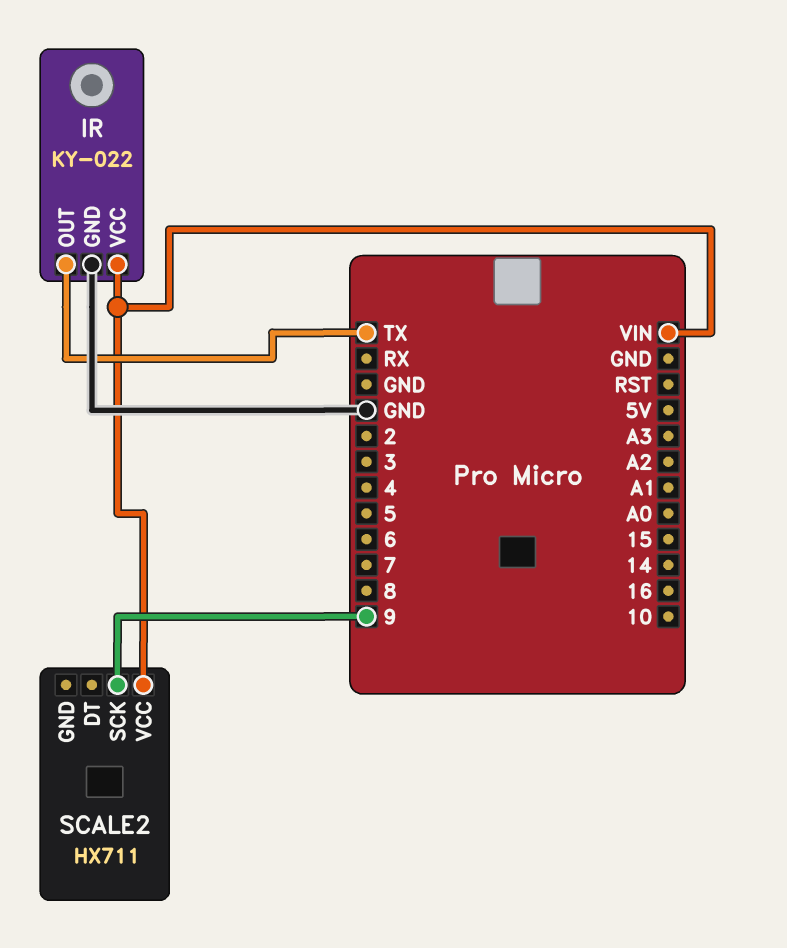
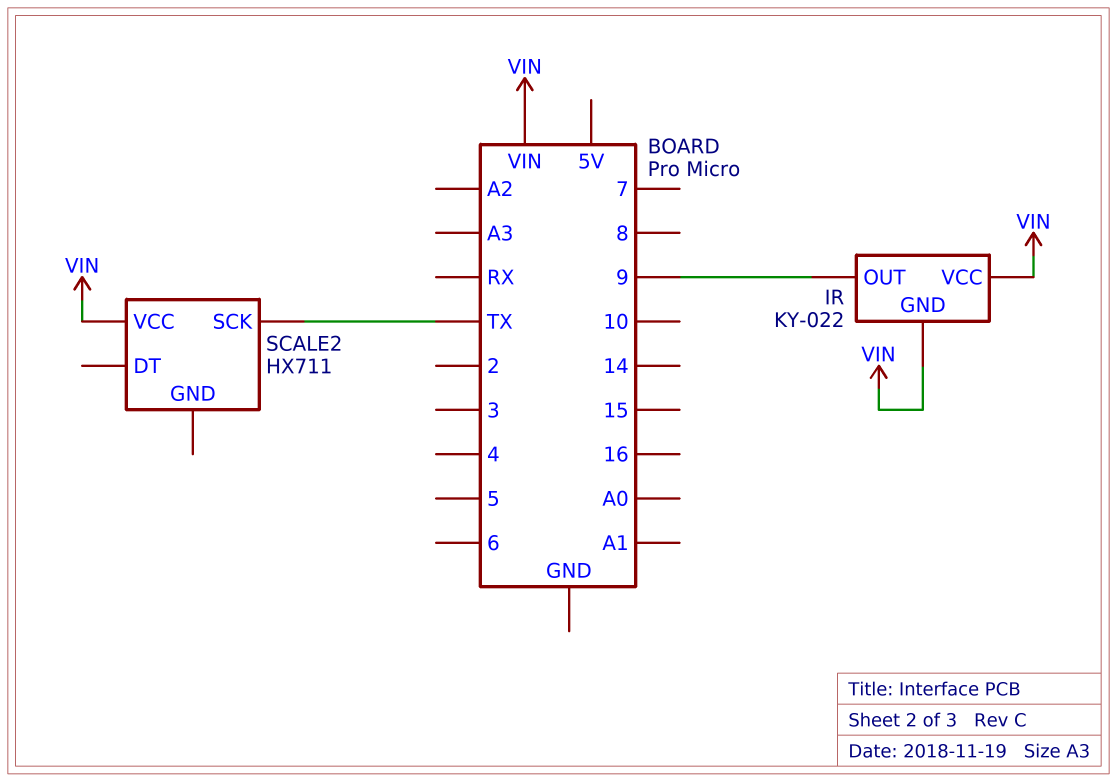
IR pin GND: GND -> VIN
IR pin OUT: TX -> 9
SCALE2 pin SCK: 9 -> TX

